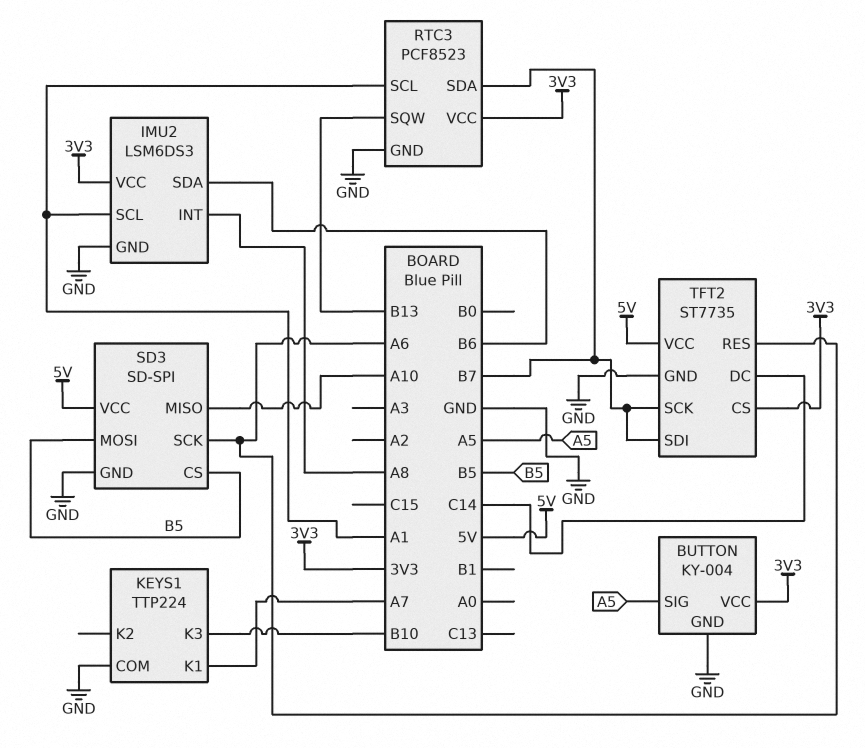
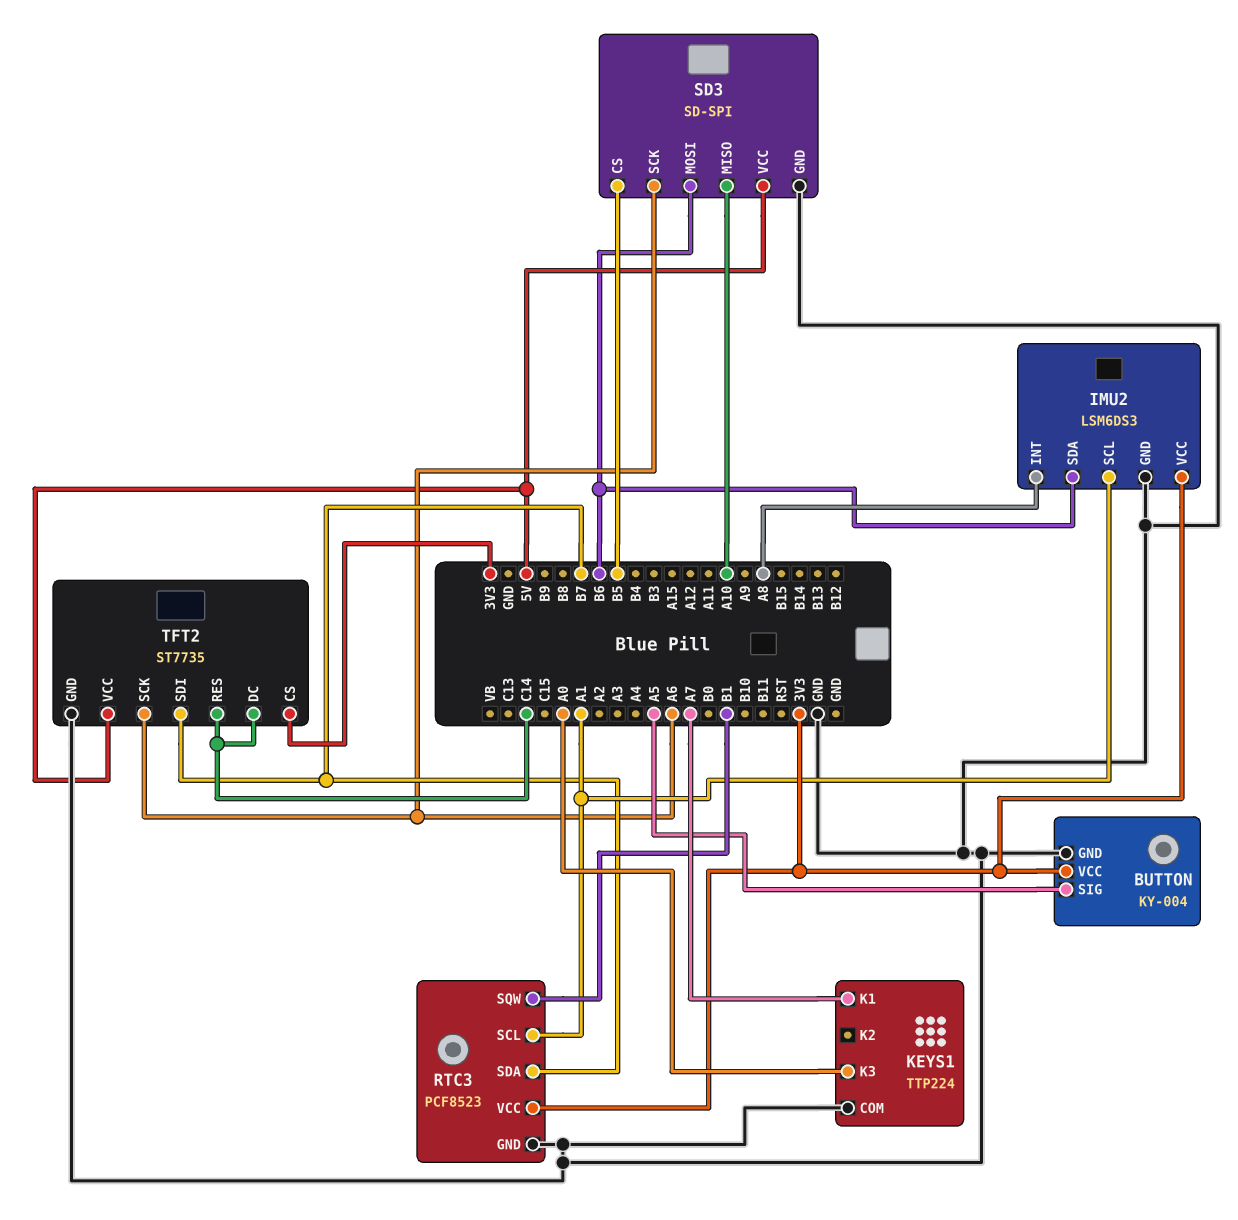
KEYS1 pin K3: B10 -> A0
RTC3 pin SQW: B13 -> B1
SD3 pin MOSI: B5 -> B6
TFT2 pin RES: A6 -> C14
TFT2 pin SCK: B7 -> A6

